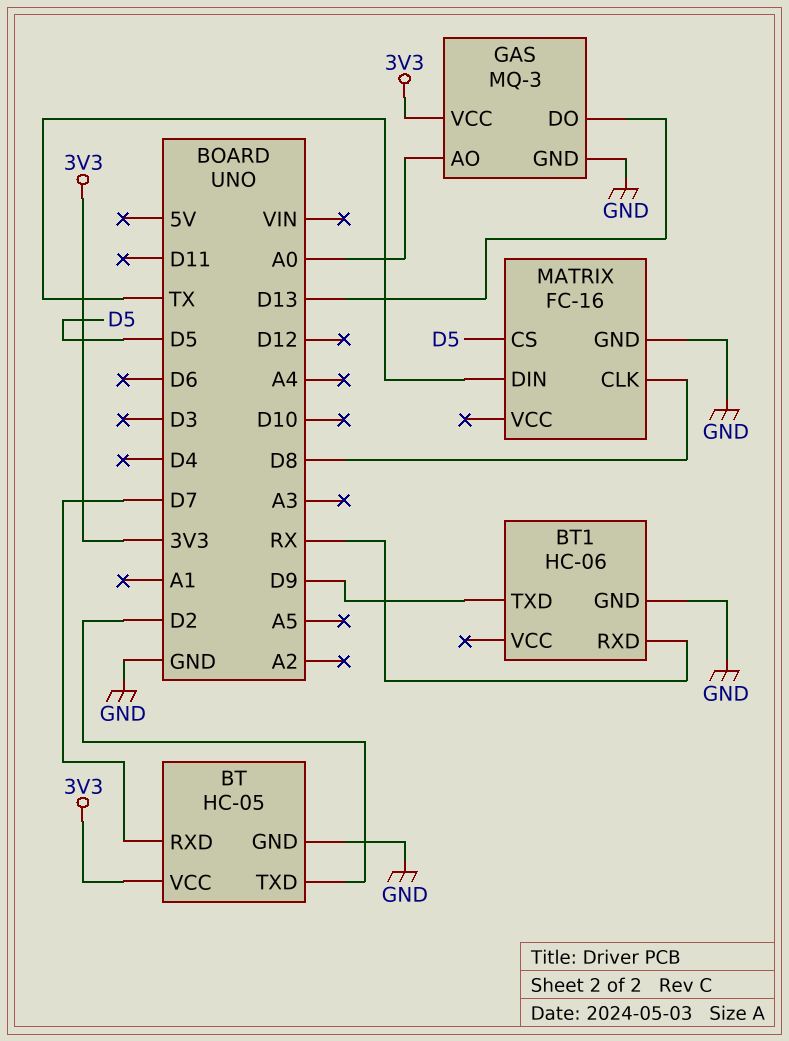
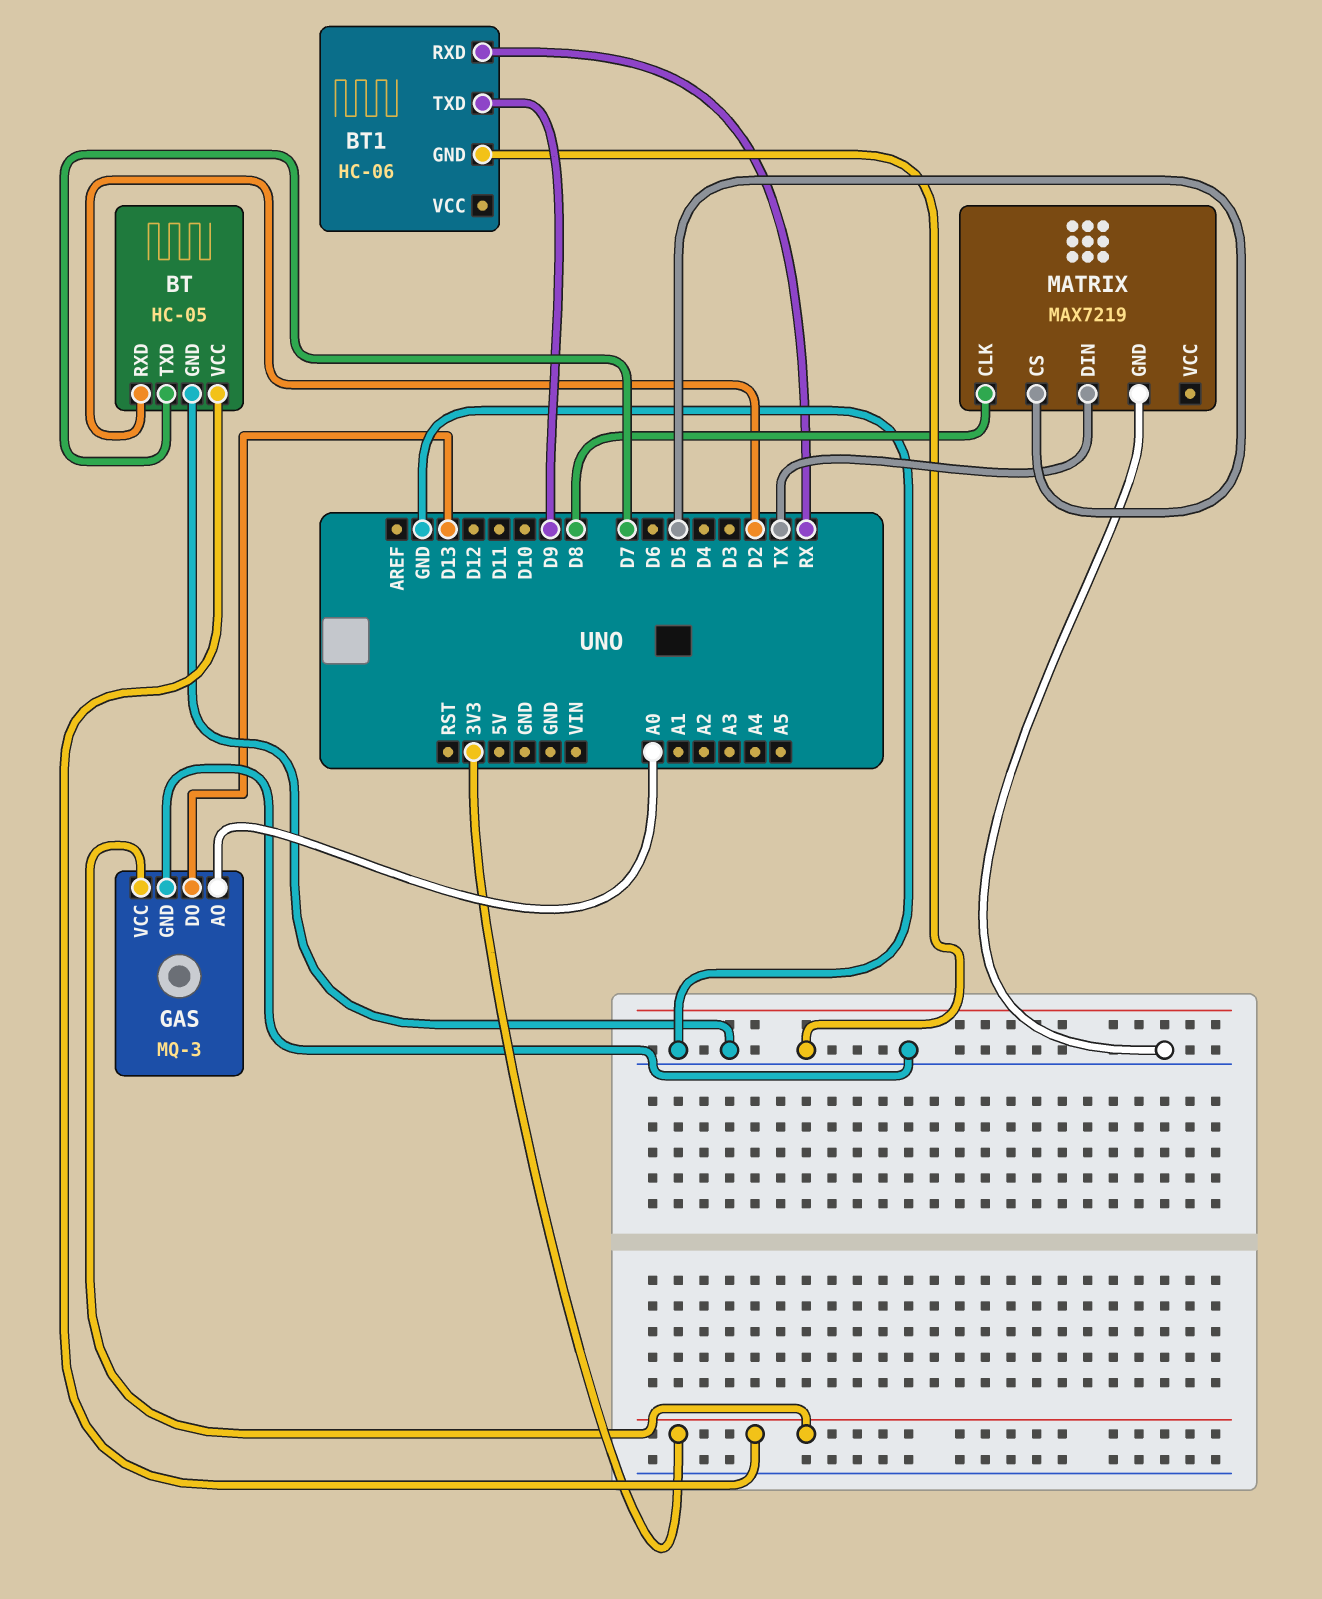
BT pin RXD: D7 -> D2
BT pin TXD: D2 -> D7
MATRIX: FC-16 -> MAX7219

